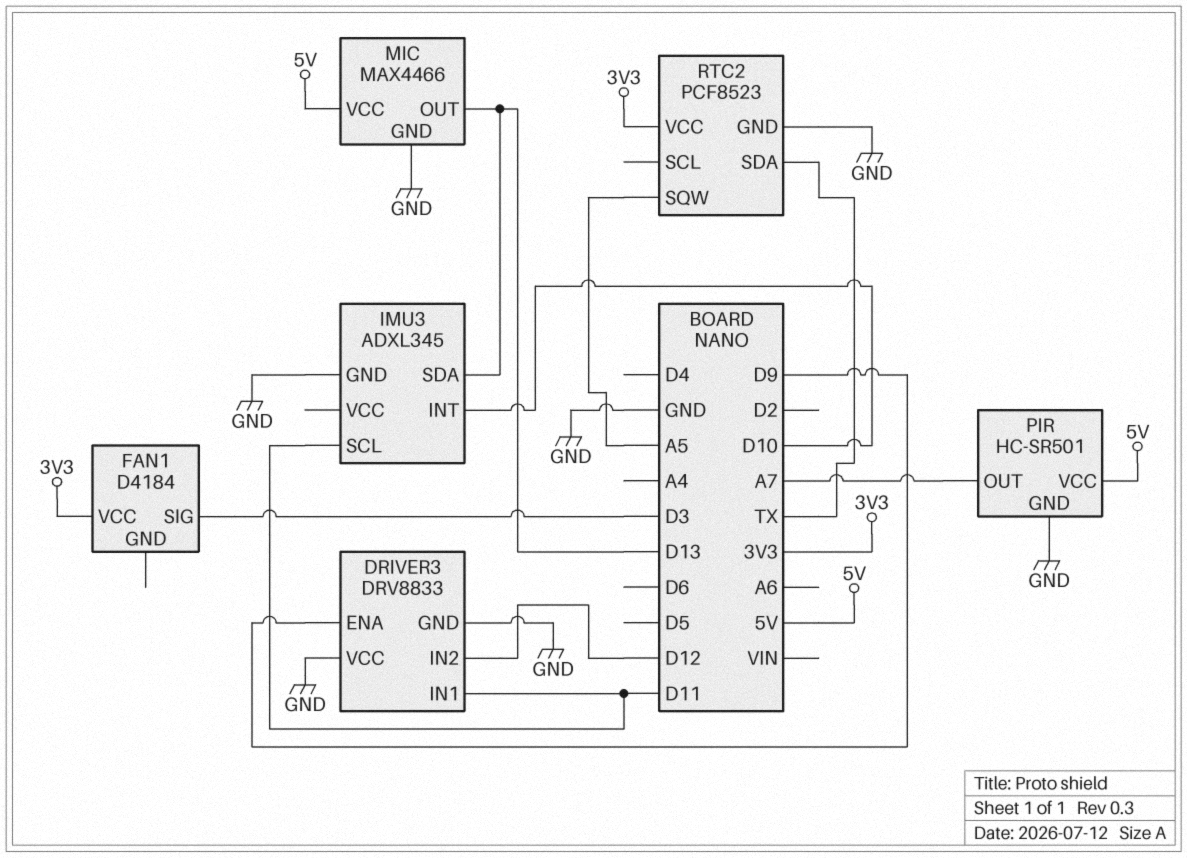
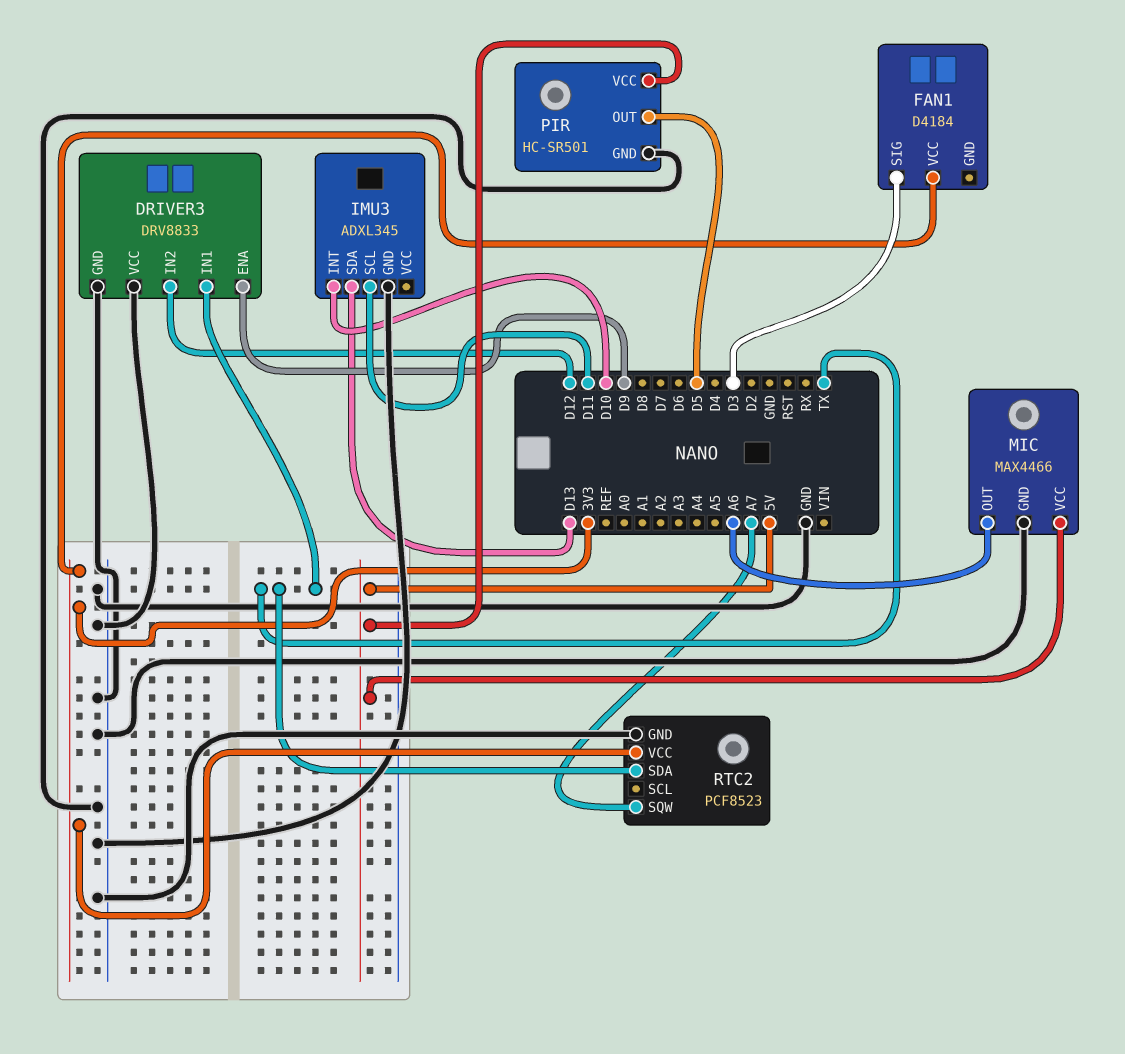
DRIVER3 pin IN1: D11 -> TX
MIC pin OUT: D13 -> A6
PIR pin OUT: A7 -> D5
RTC2 pin SQW: A5 -> A7

